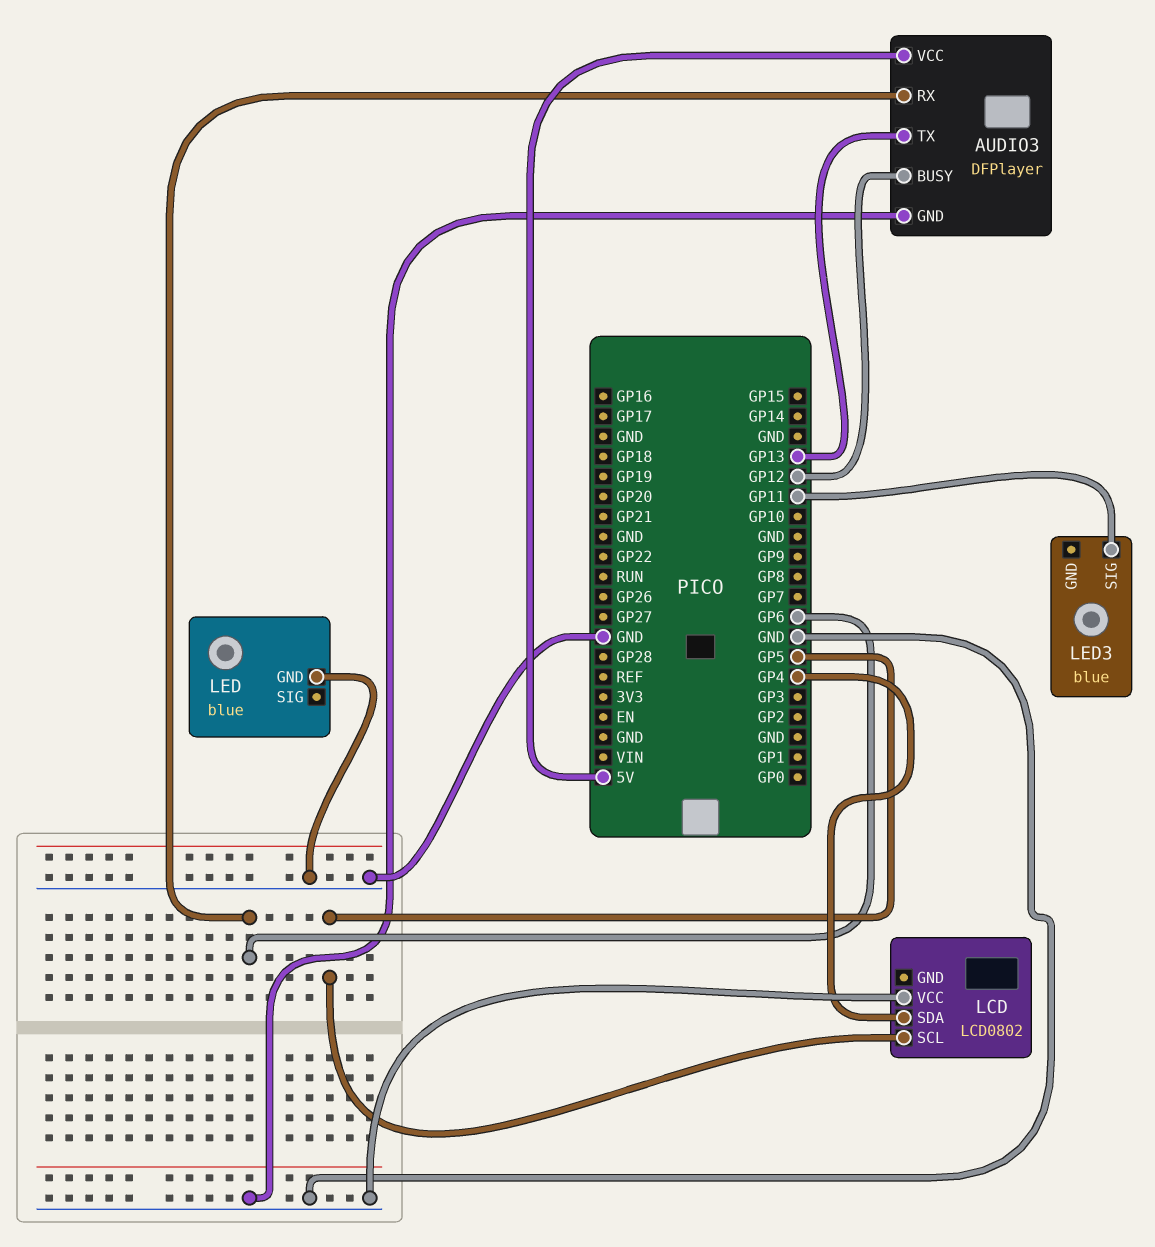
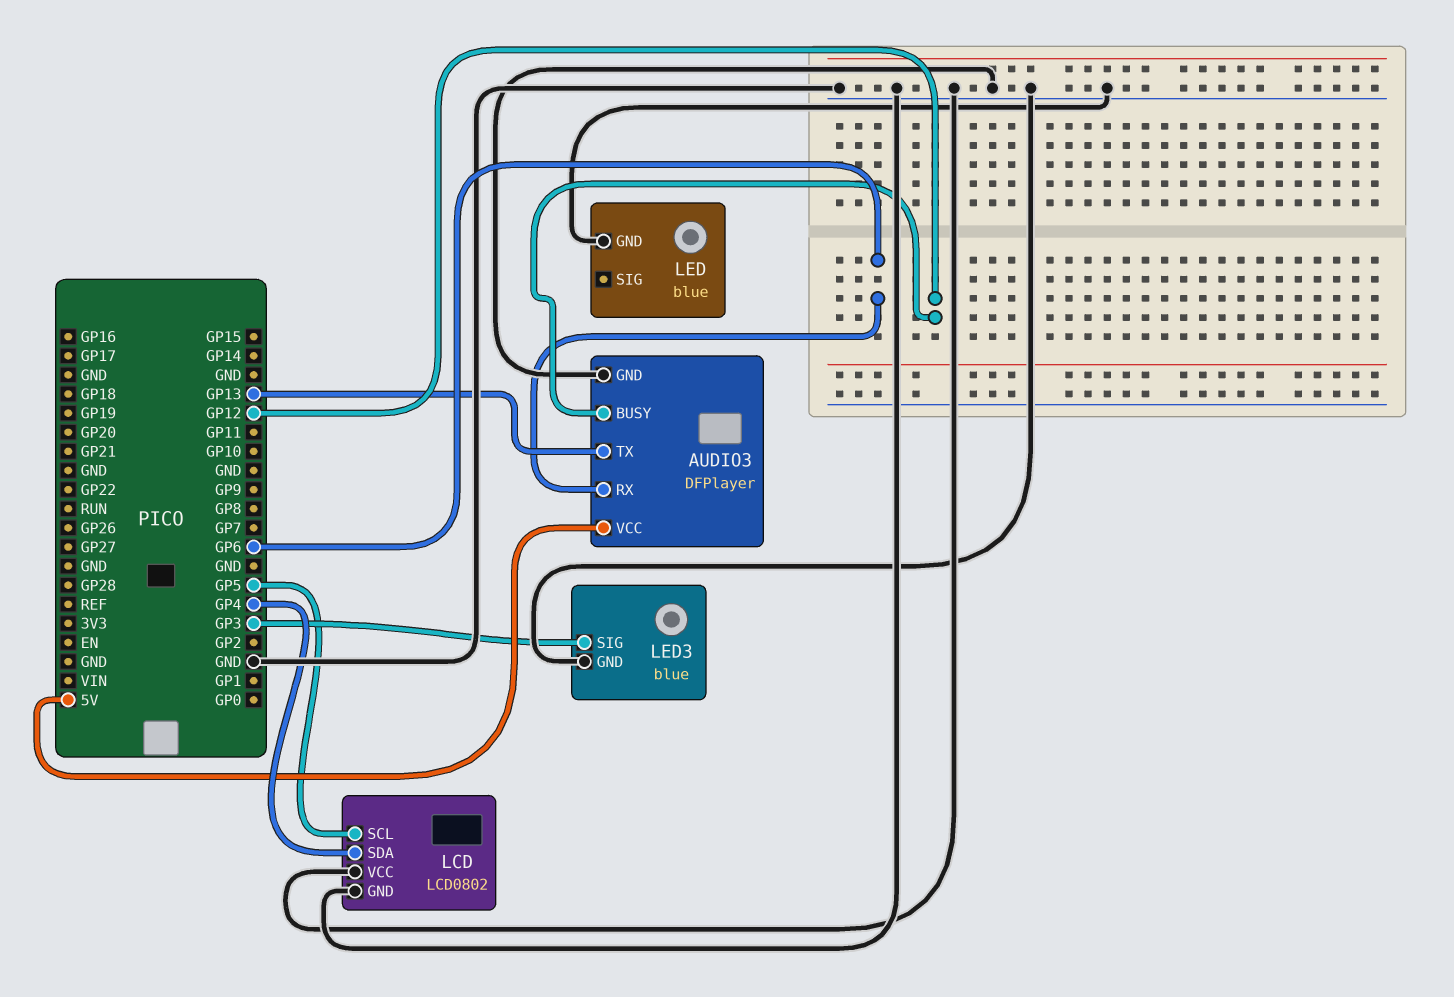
LCD pin GND: none -> GND
LED3 pin GND: none -> GND
LED3 pin SIG: GP11 -> GP3

